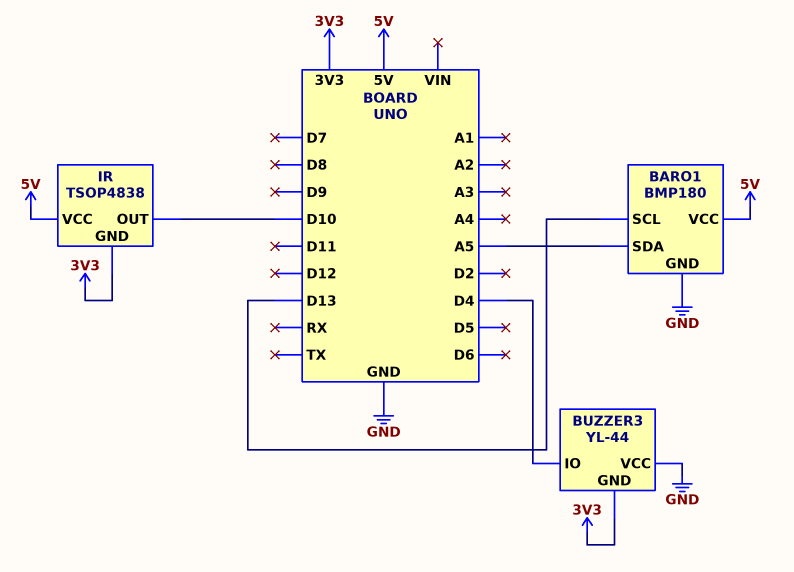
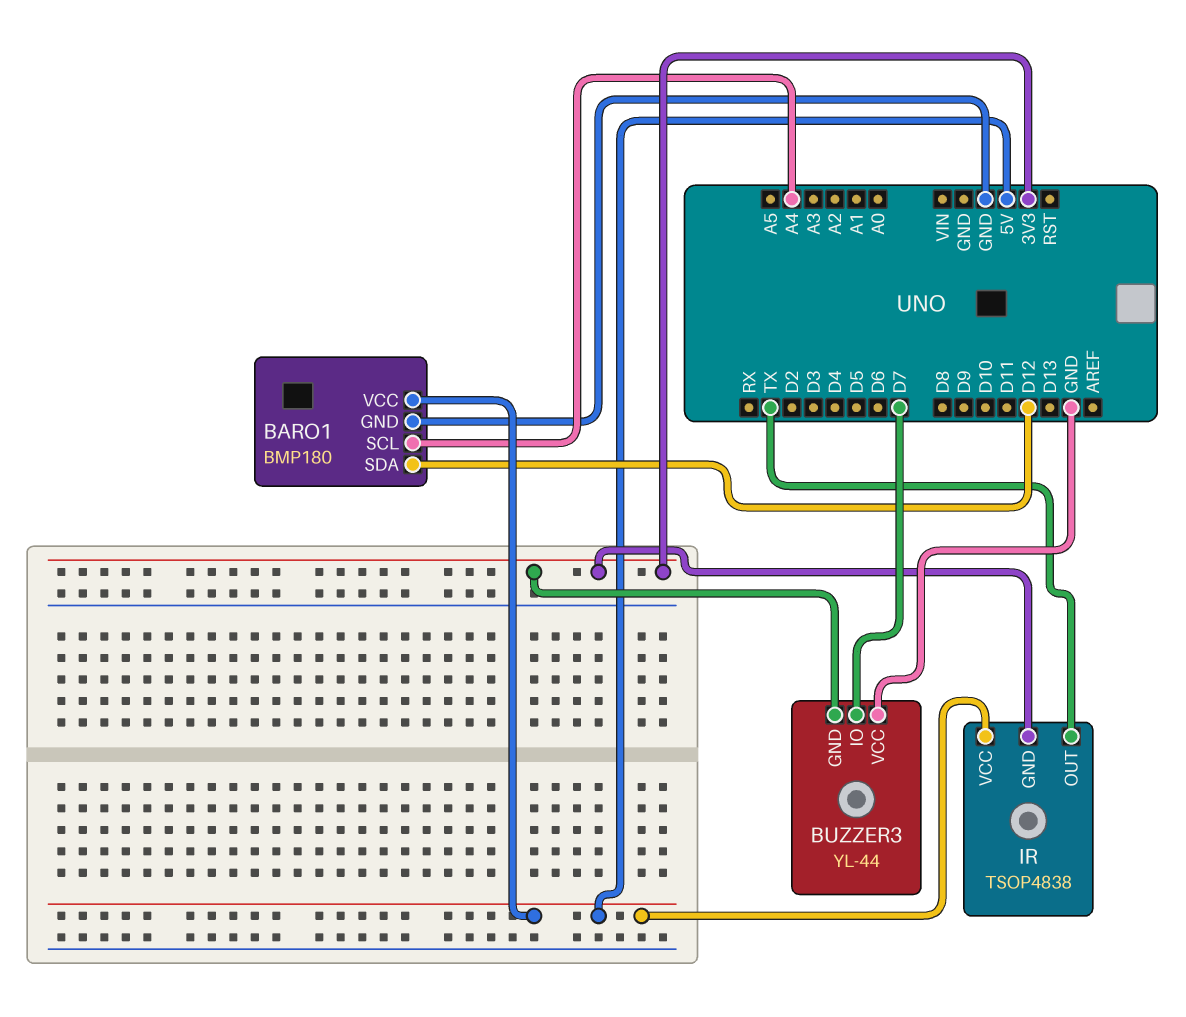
BARO1 pin SCL: D13 -> A4
BARO1 pin SDA: A5 -> D12
BUZZER3 pin IO: D4 -> D7
IR pin OUT: D10 -> TX

